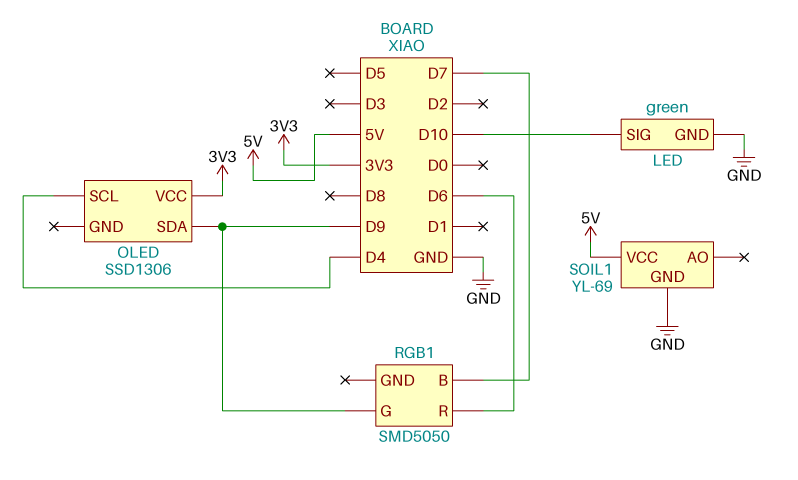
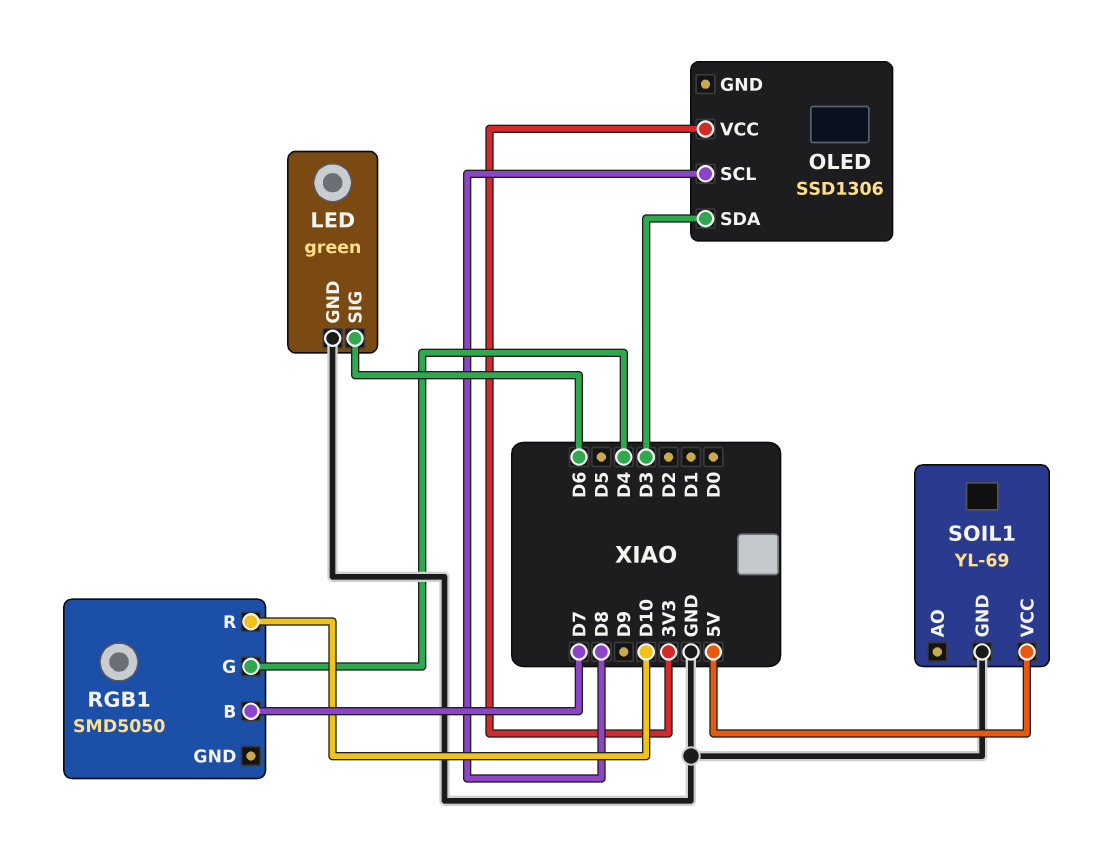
LED pin SIG: D10 -> D6
OLED pin SCL: D4 -> D8
OLED pin SDA: D9 -> D3
RGB1 pin G: D9 -> D4
RGB1 pin R: D6 -> D10

